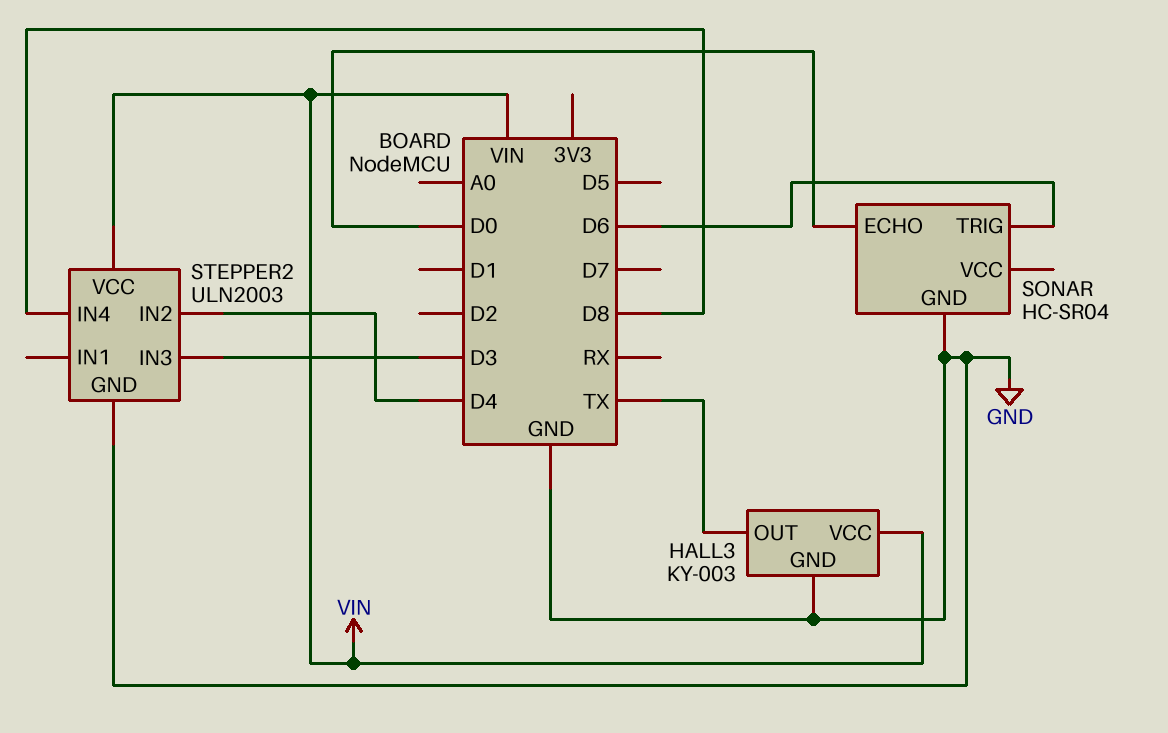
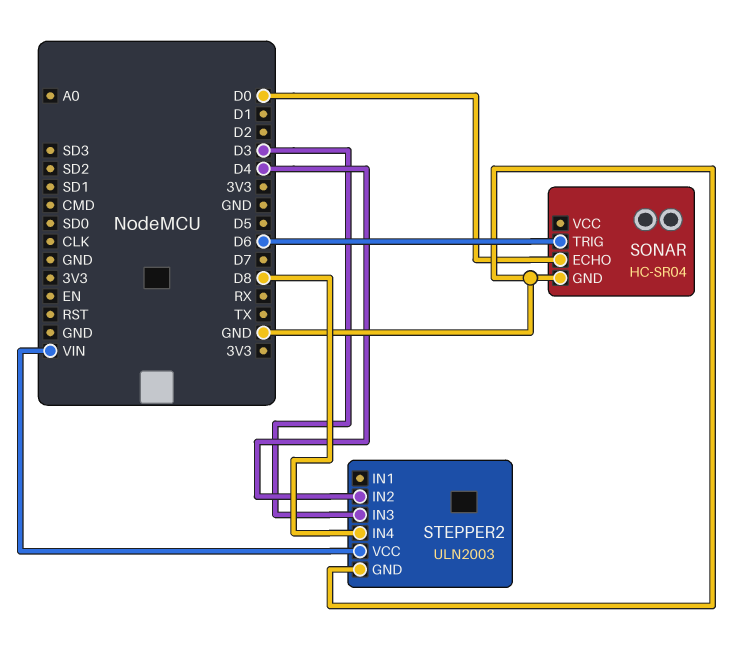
HALL3: KY-003 -> none
HALL3 pin GND: GND -> none
HALL3 pin OUT: TX -> none
HALL3 pin VCC: VIN -> none

